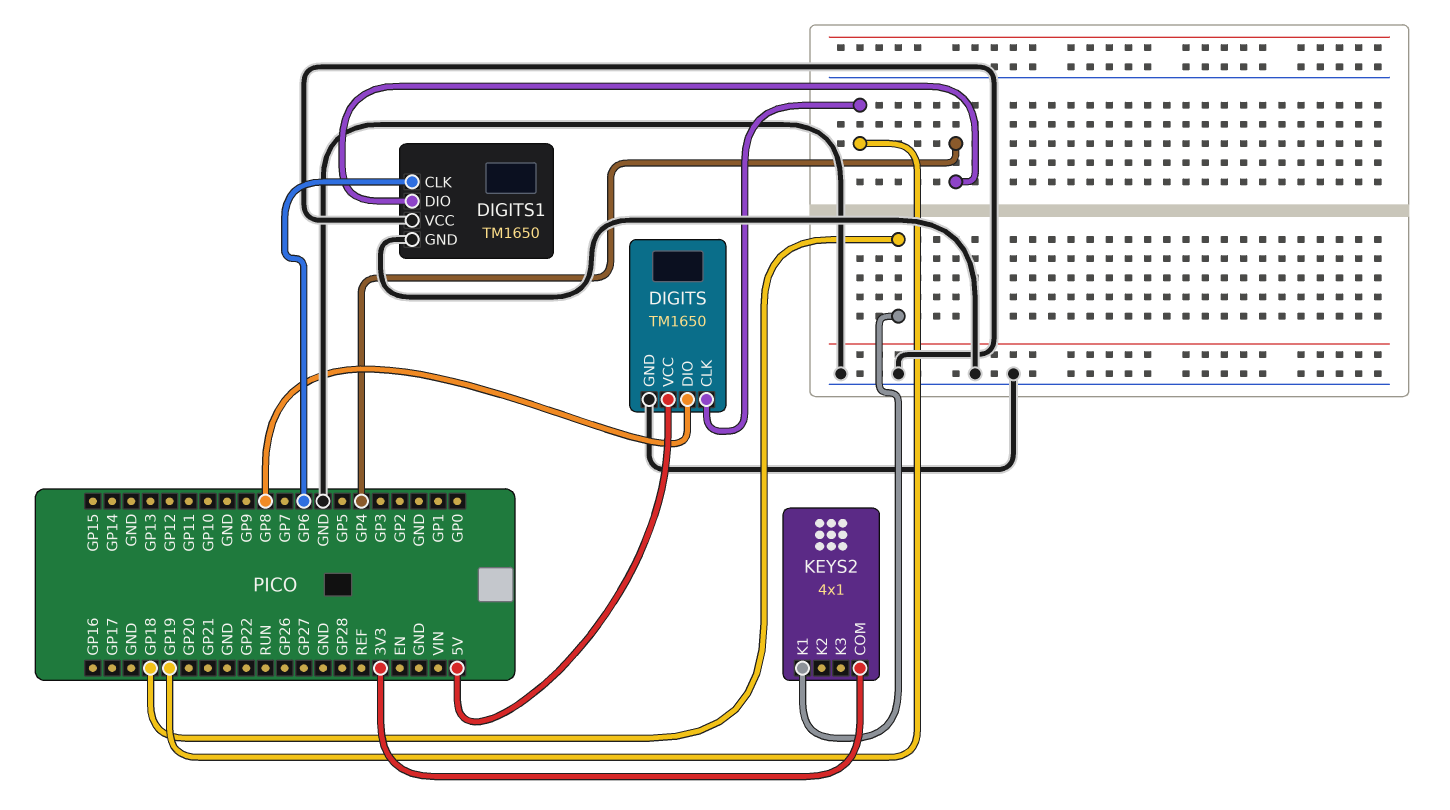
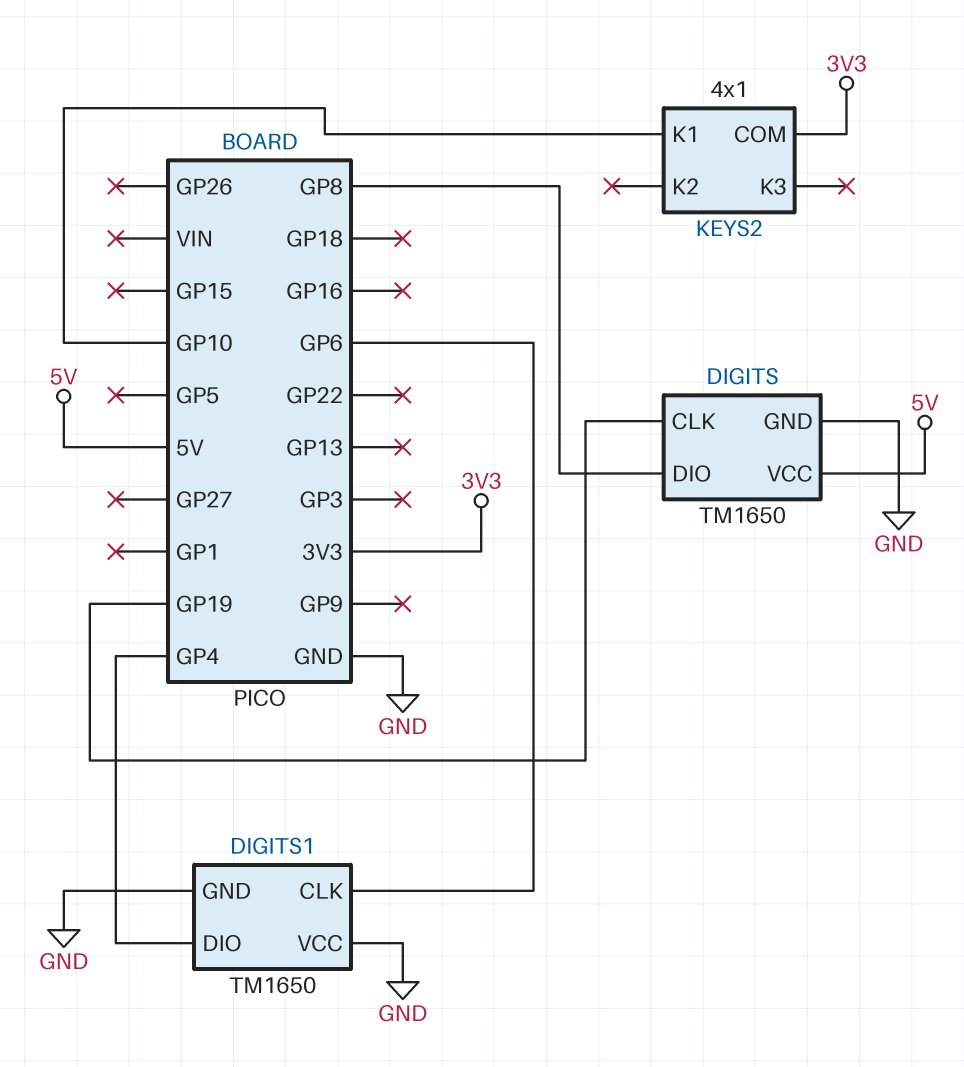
KEYS2 pin K1: GP18 -> GP10

